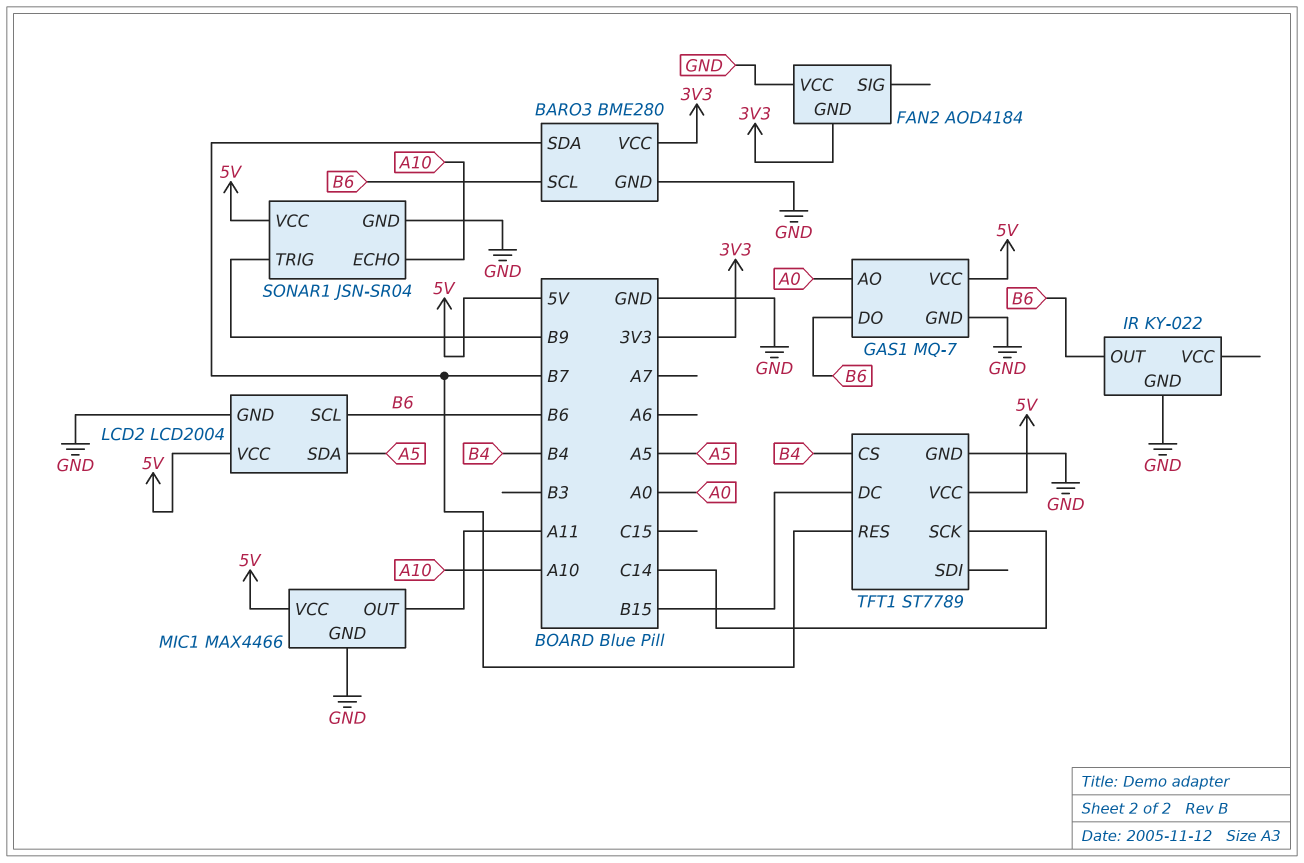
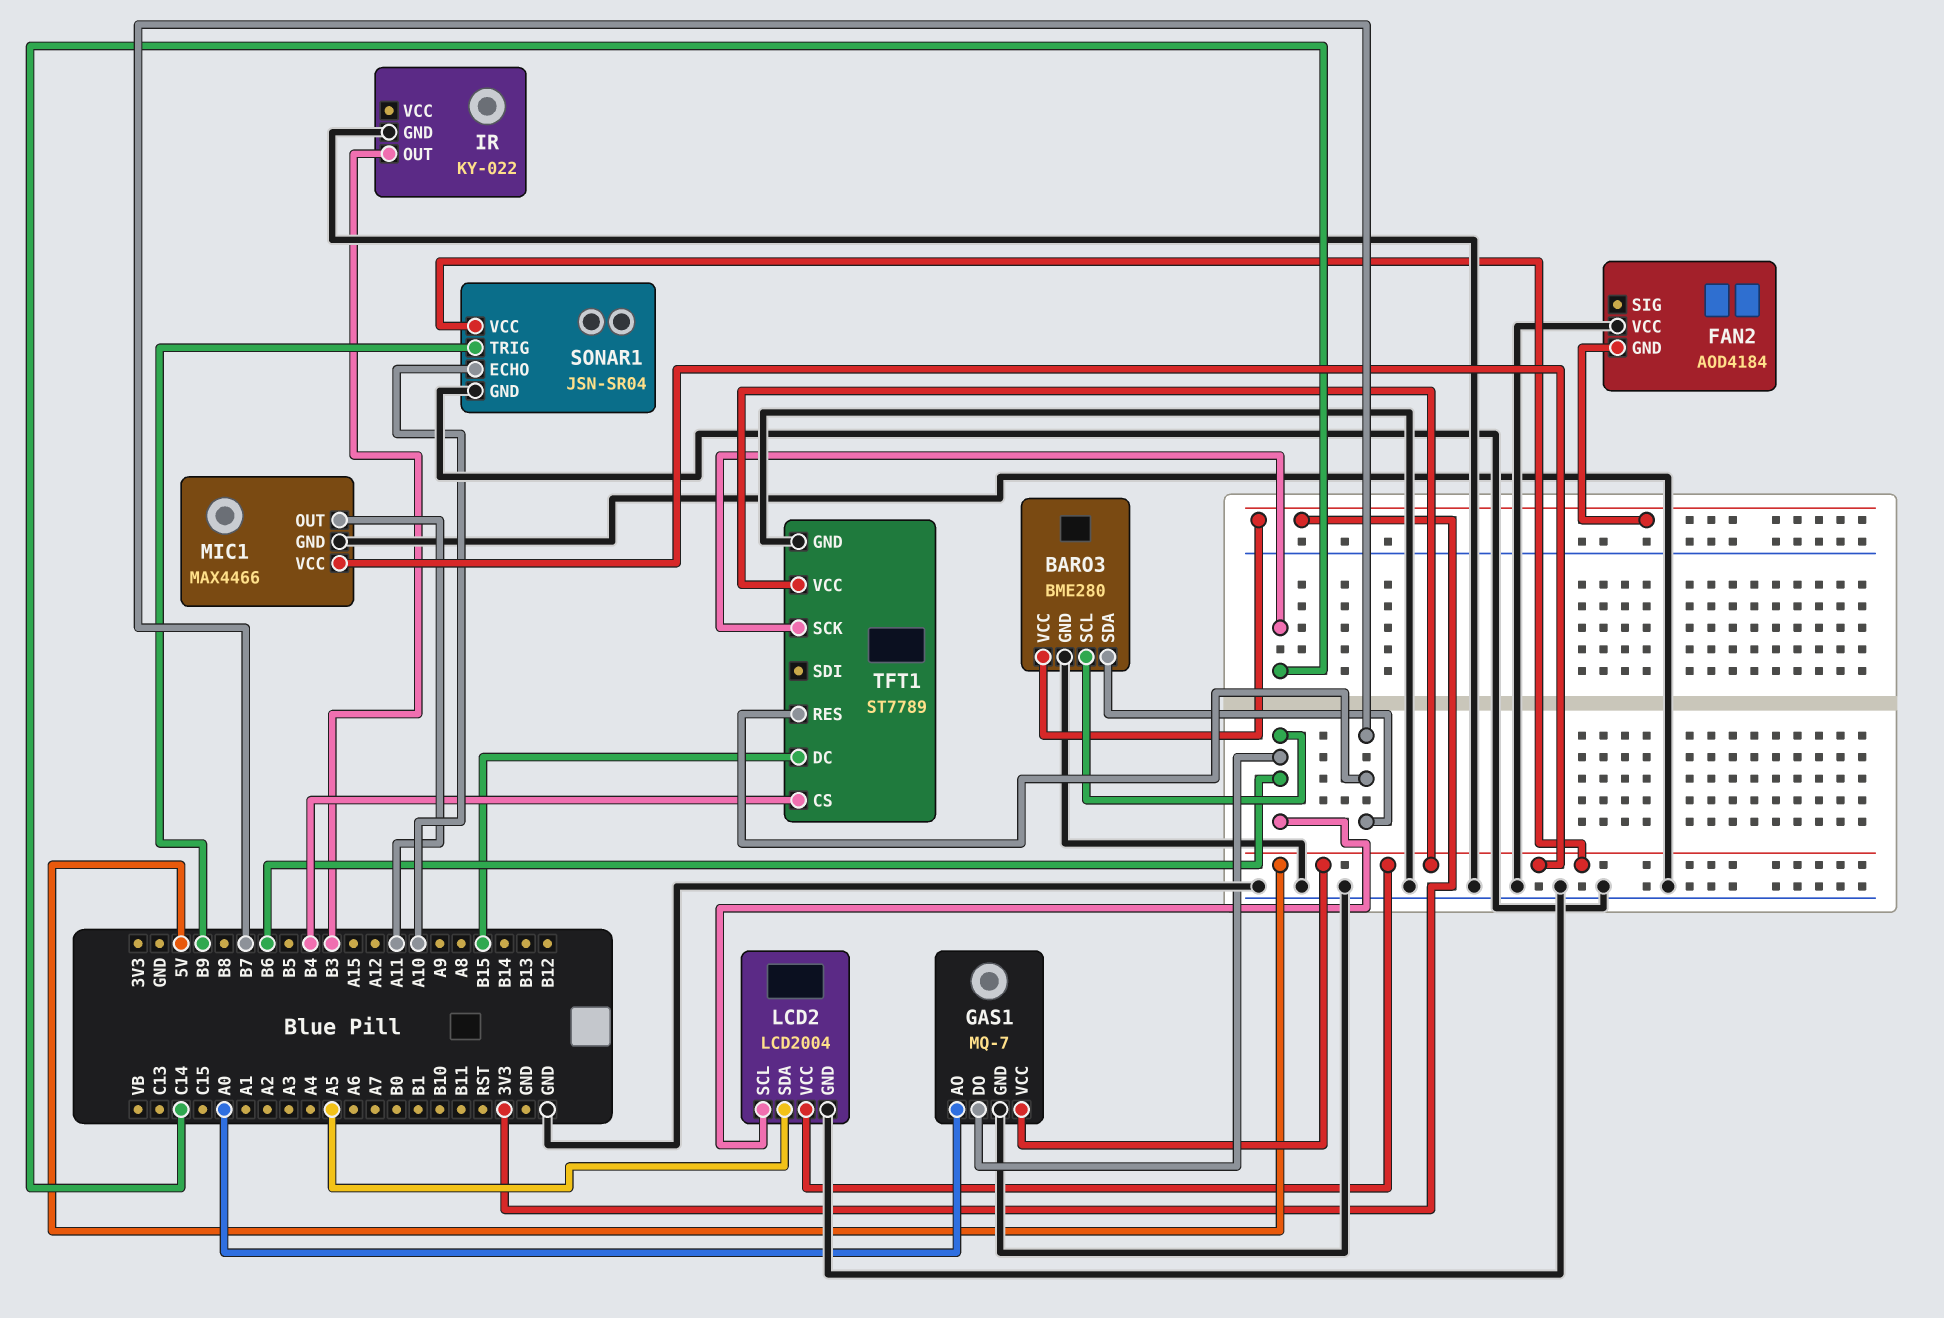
IR pin OUT: B6 -> B3

